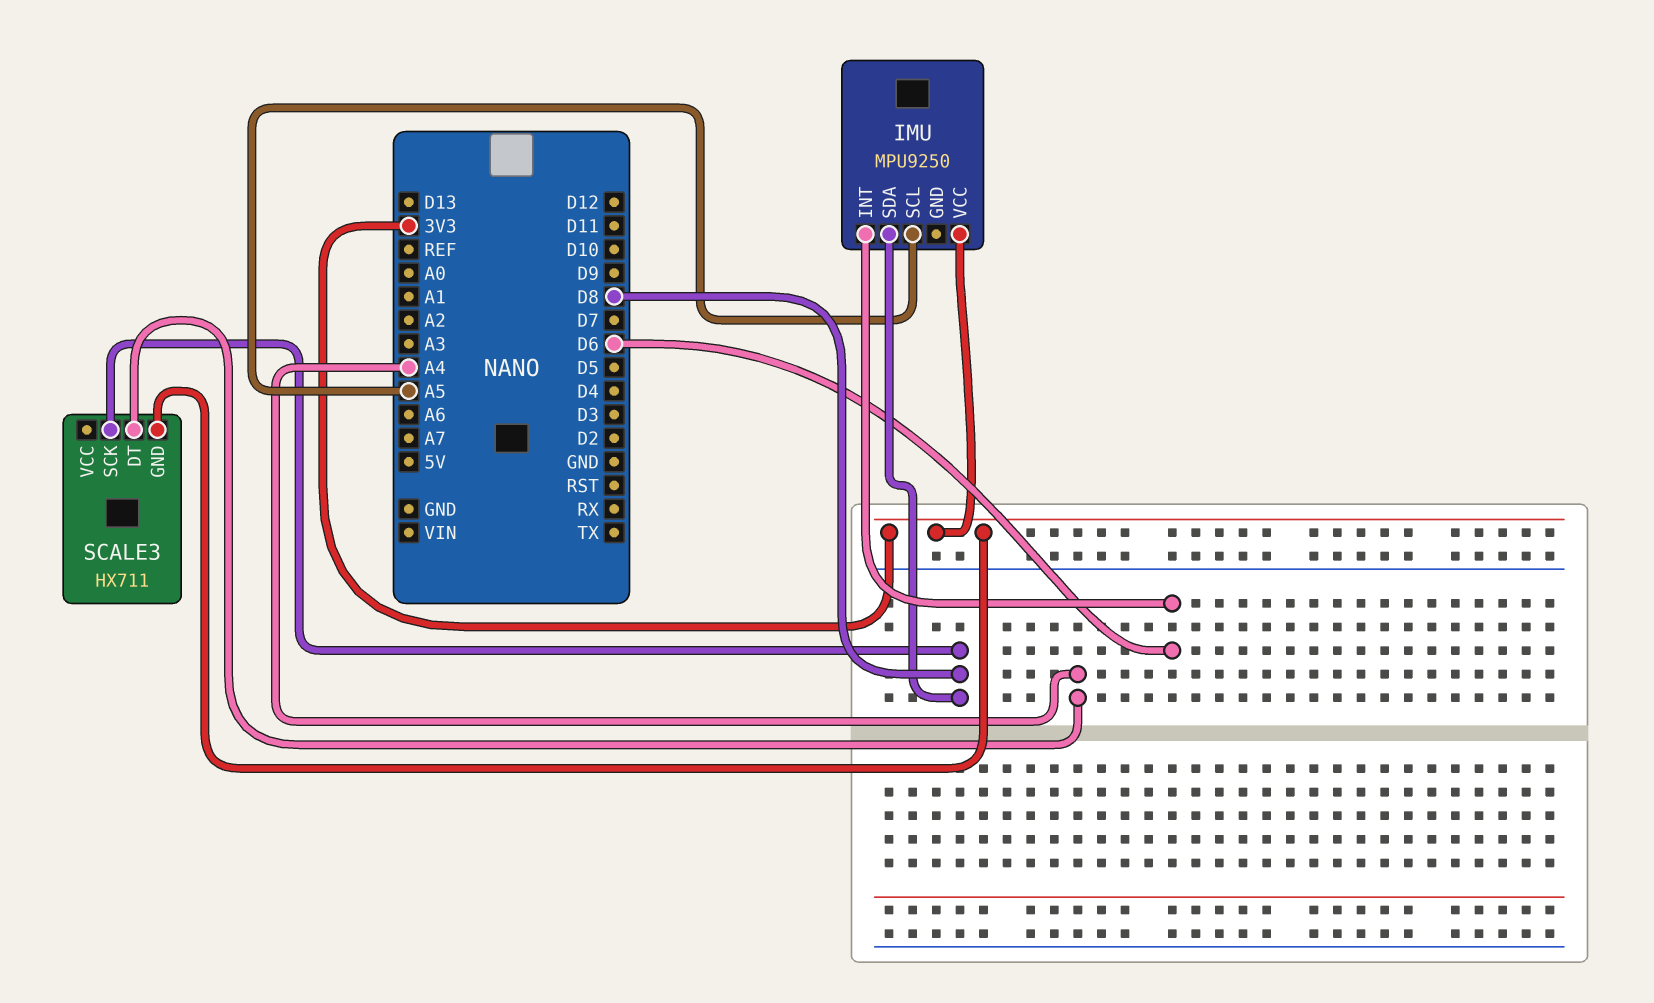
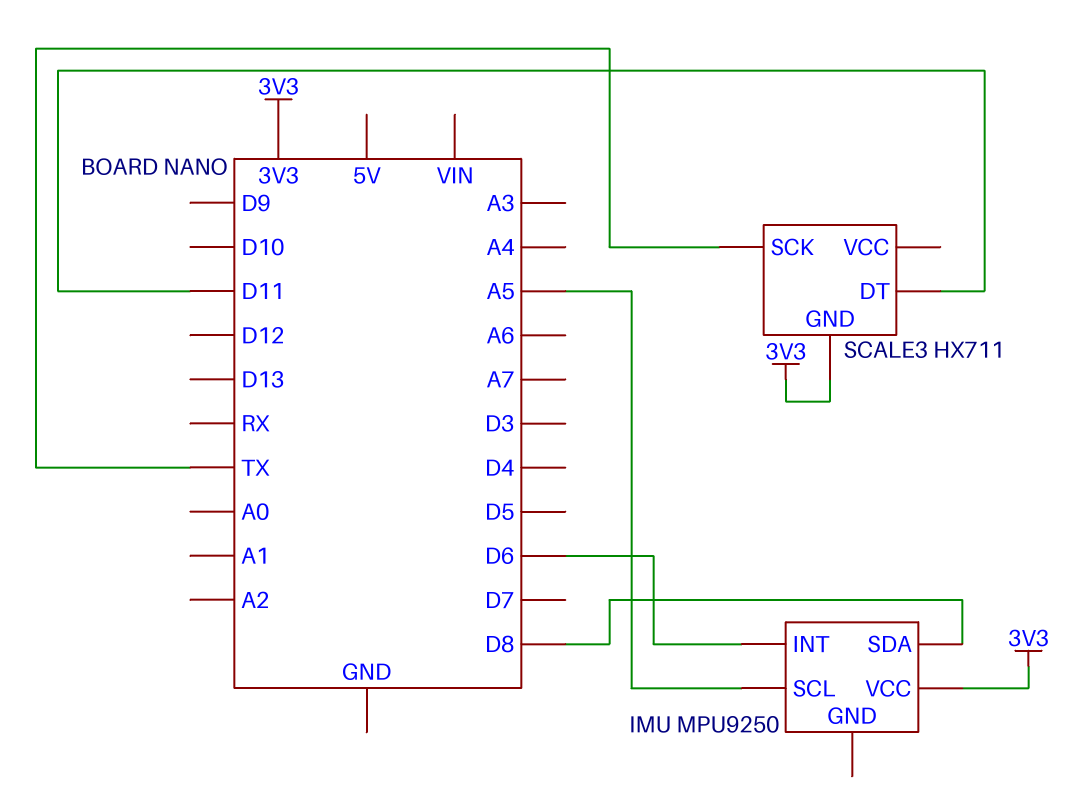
SCALE3 pin DT: A4 -> D11
SCALE3 pin SCK: D8 -> TX

